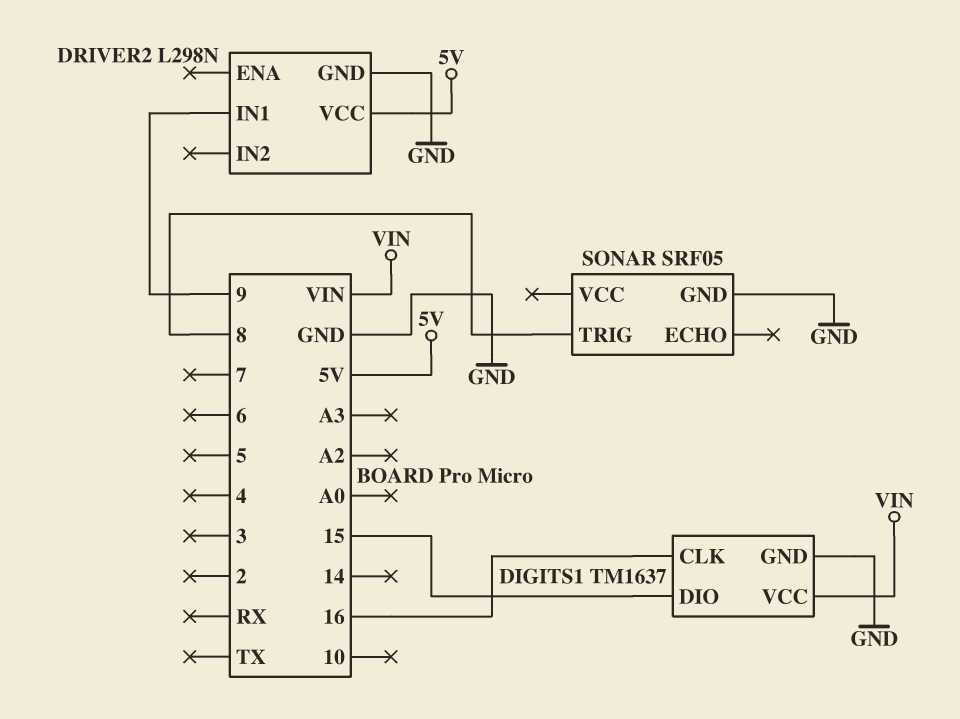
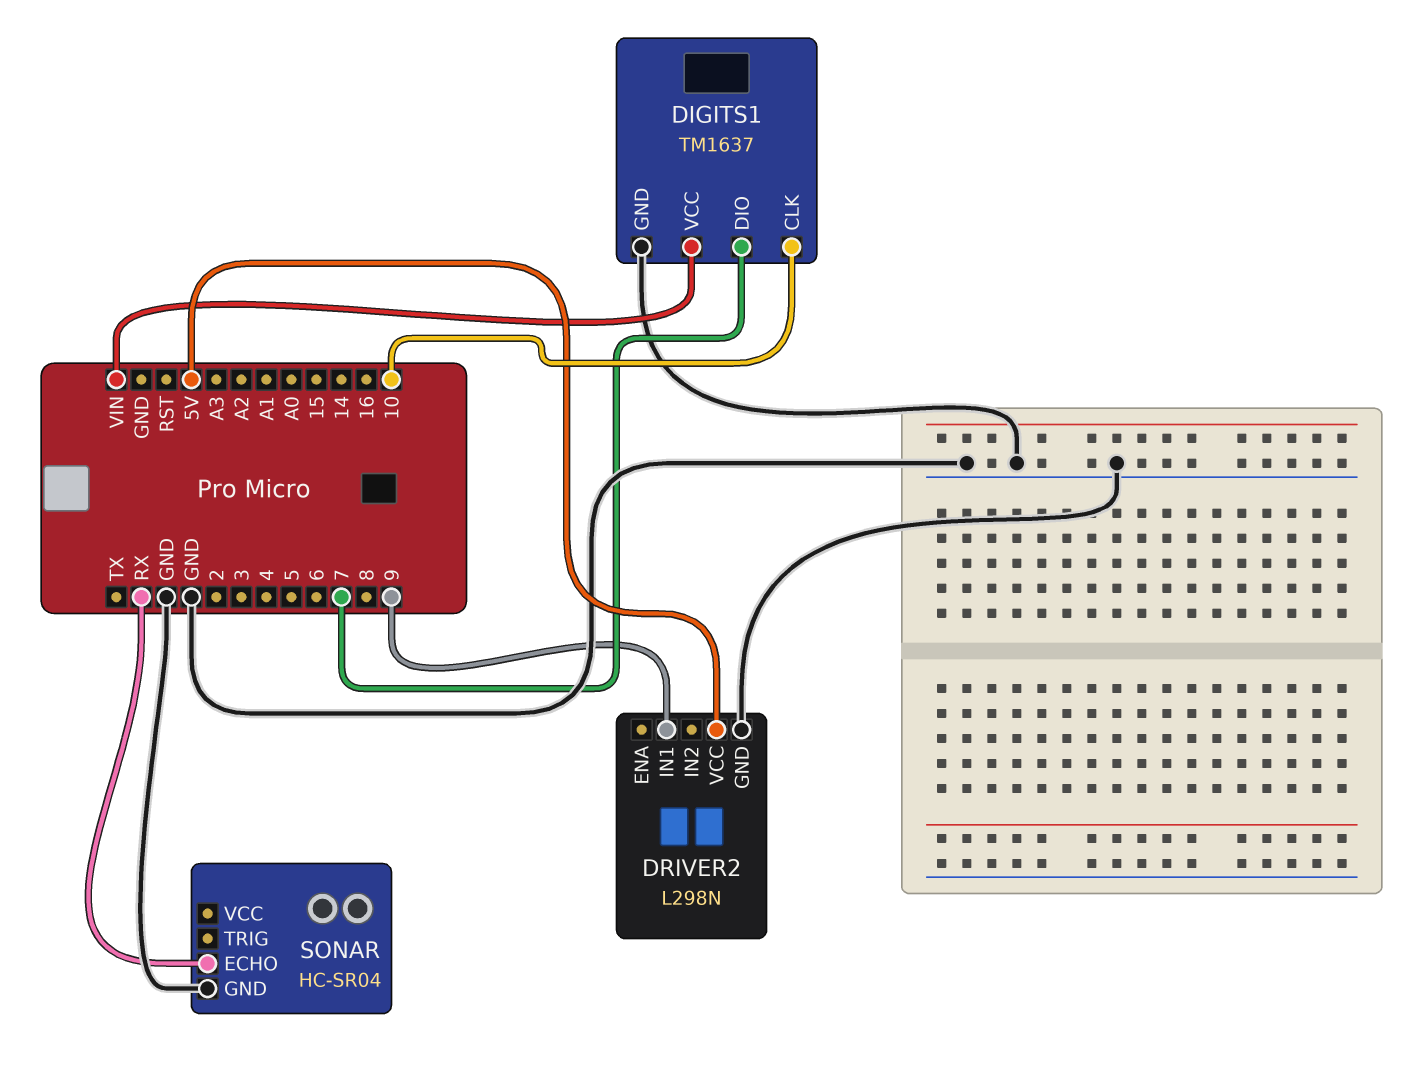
DIGITS1 pin CLK: 16 -> 10
DIGITS1 pin DIO: 15 -> 7
SONAR: SRF05 -> HC-SR04
SONAR pin ECHO: none -> RX
SONAR pin TRIG: 8 -> none

